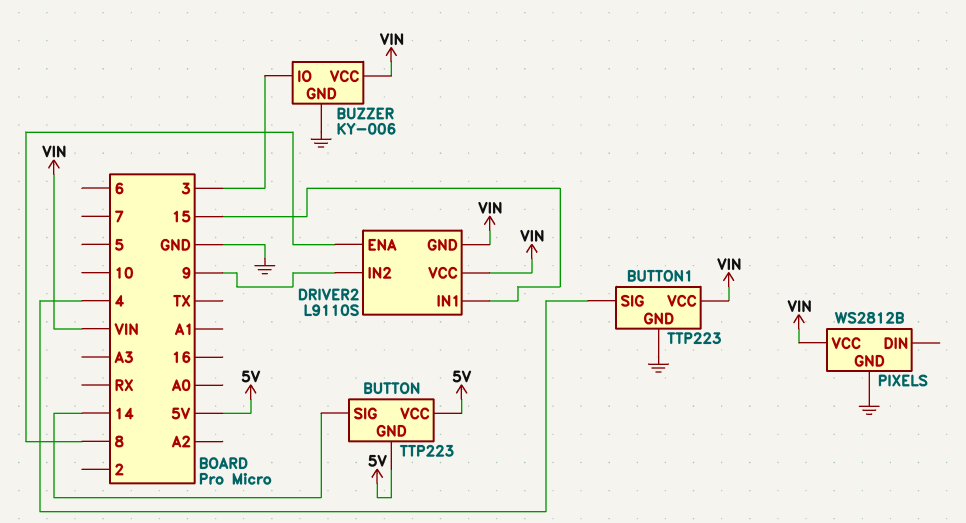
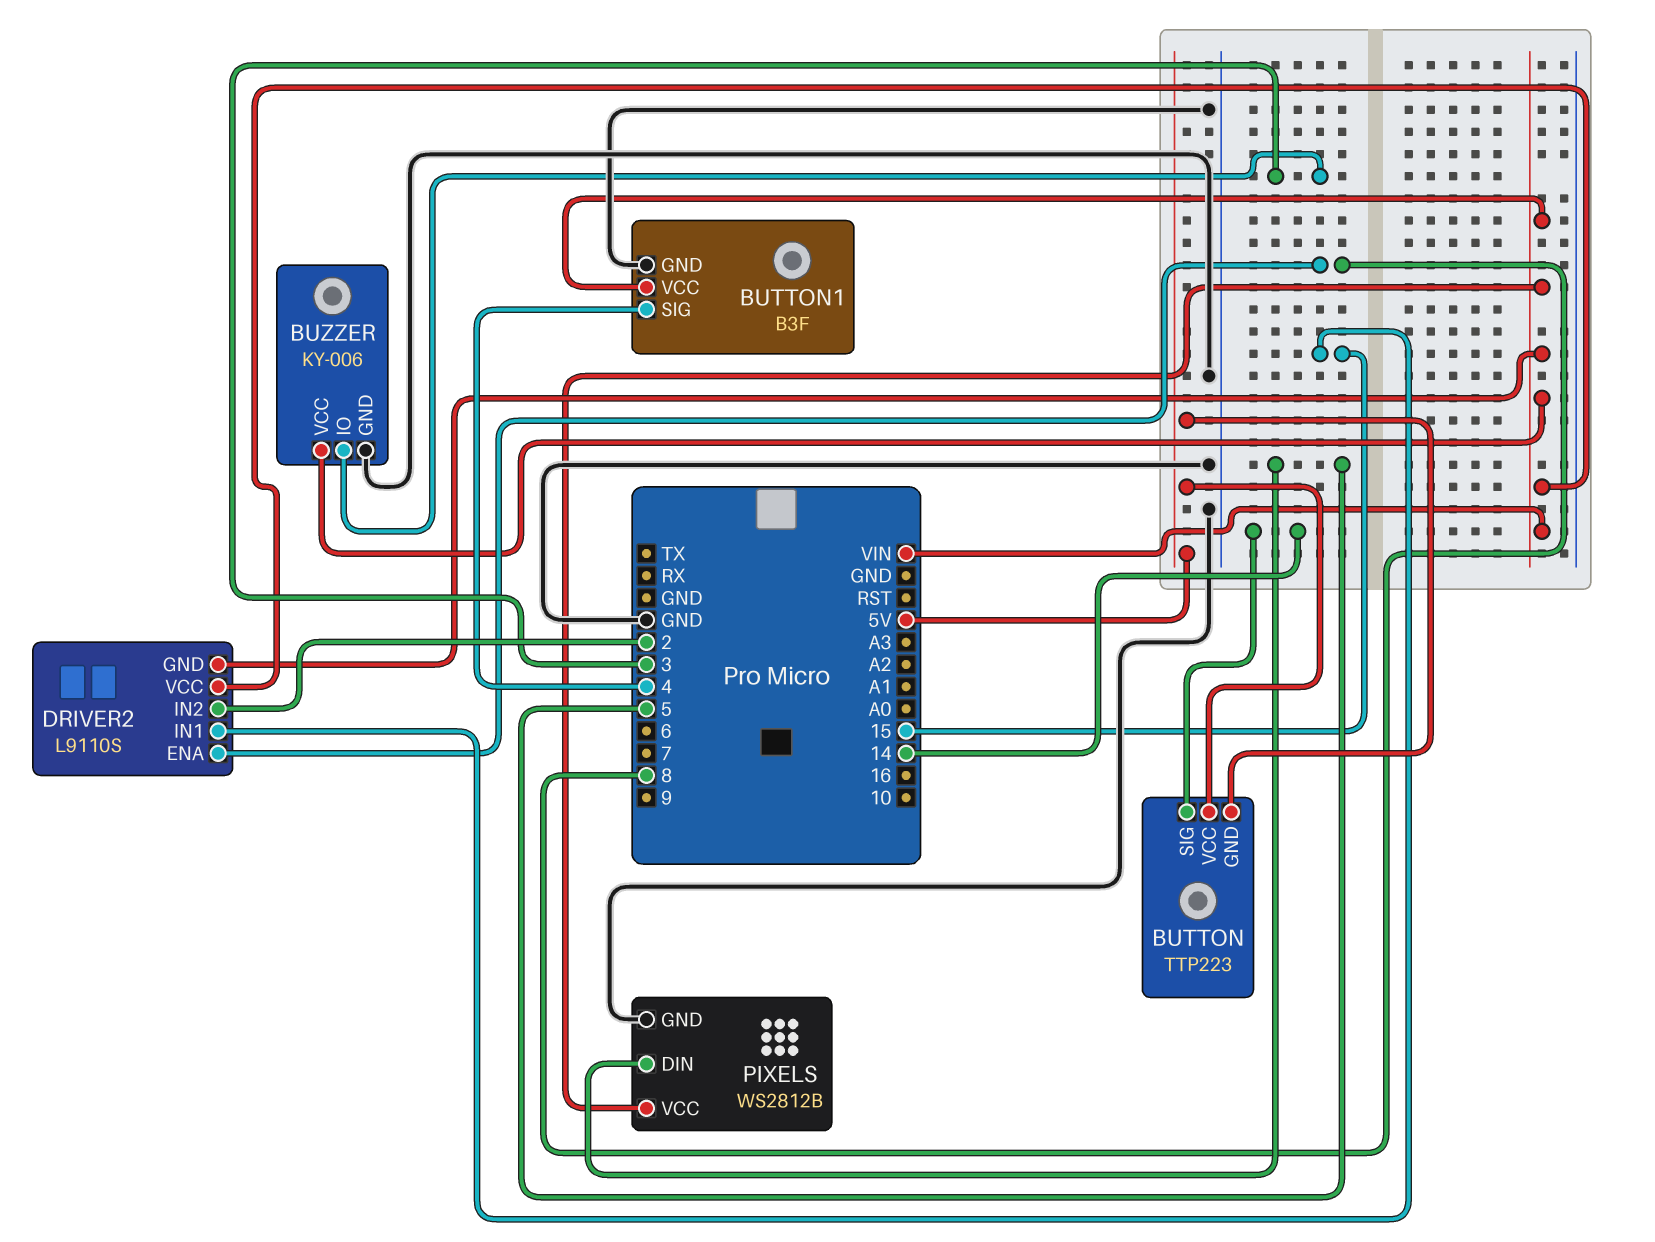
BUTTON1: TTP223 -> B3F
DRIVER2 pin IN2: 9 -> 2
PIXELS pin DIN: none -> 5

